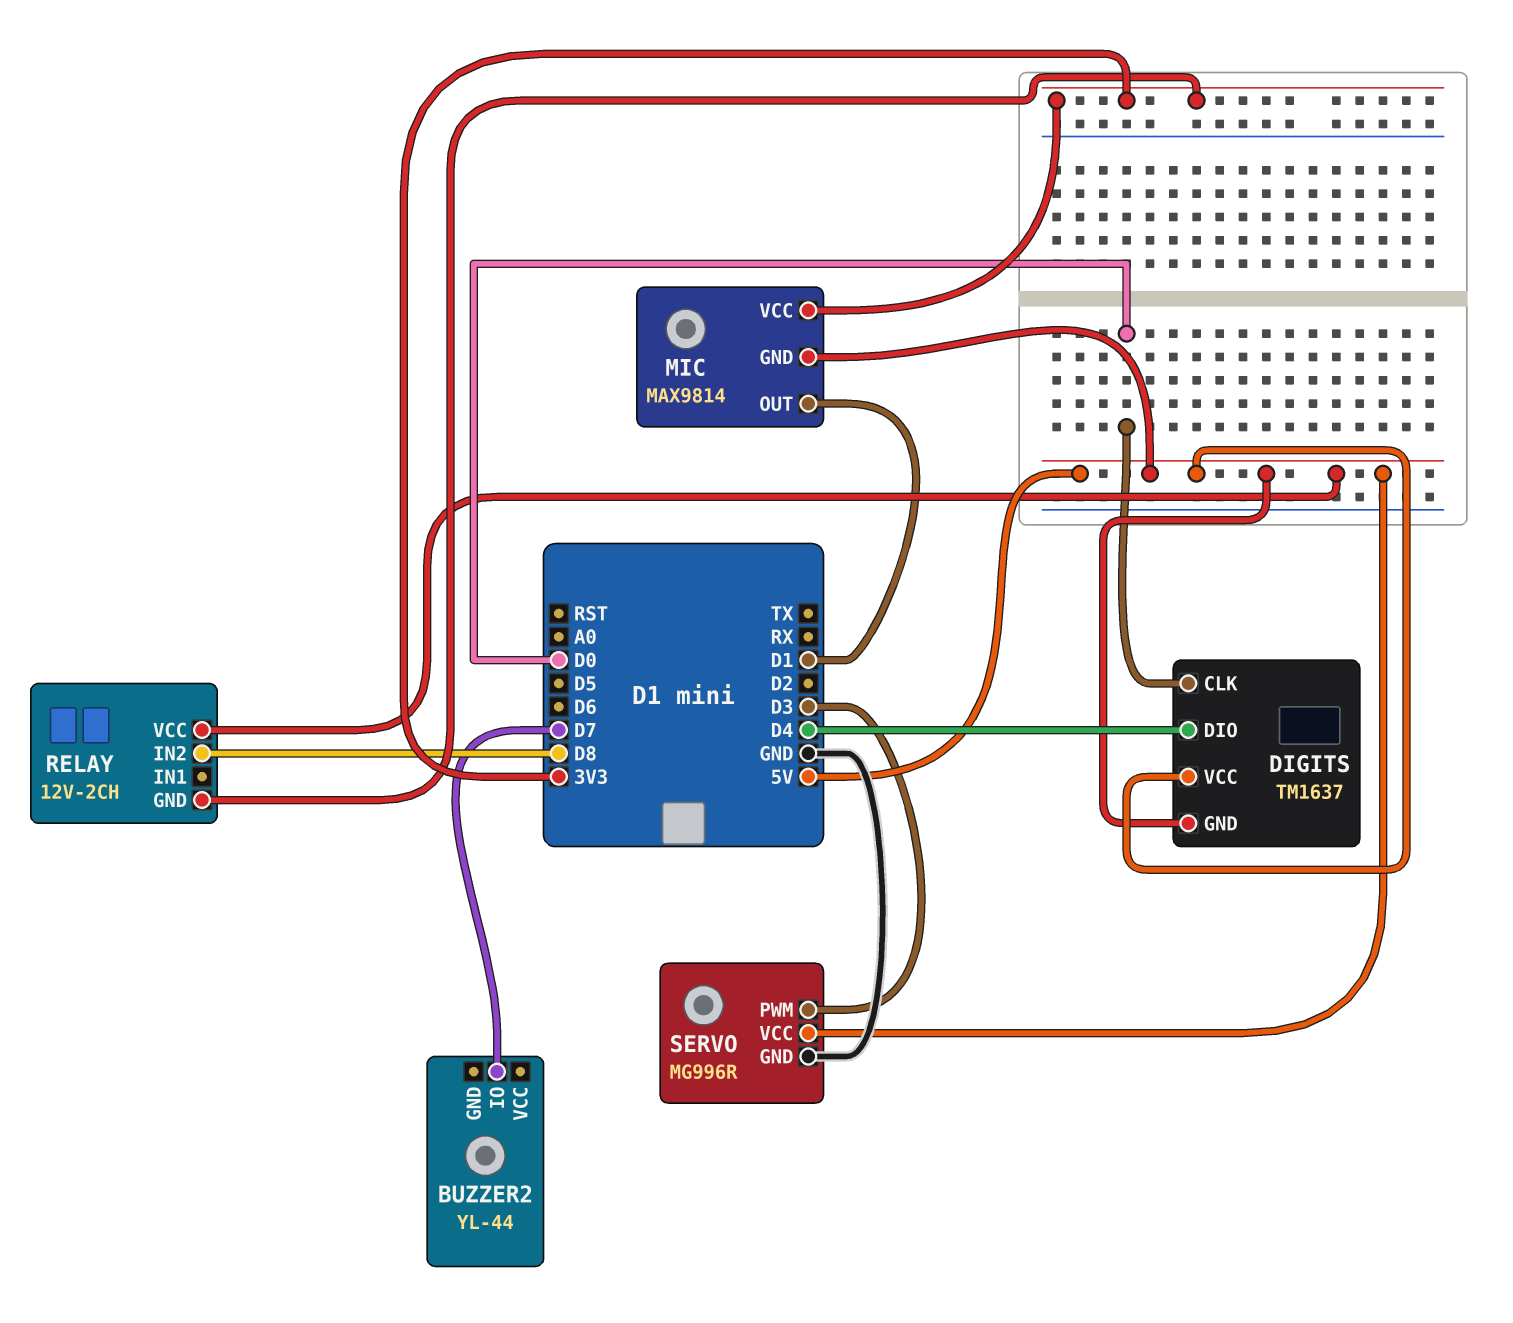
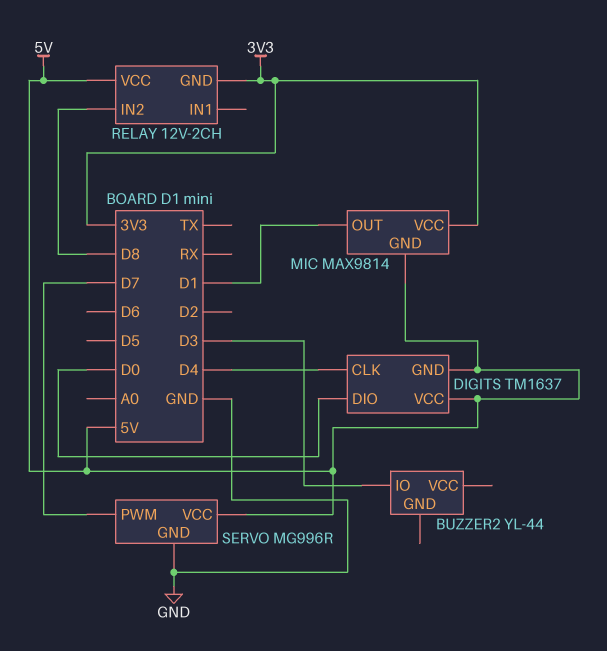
BUZZER2 pin IO: D7 -> D3
DIGITS pin CLK: D0 -> D4
DIGITS pin DIO: D4 -> D0
SERVO pin PWM: D3 -> D7

